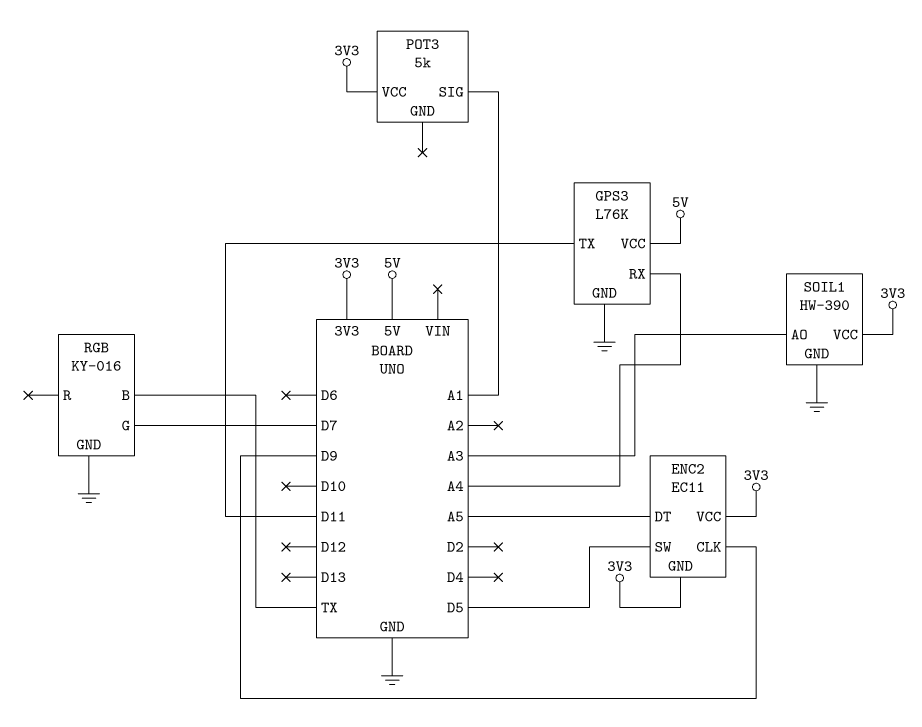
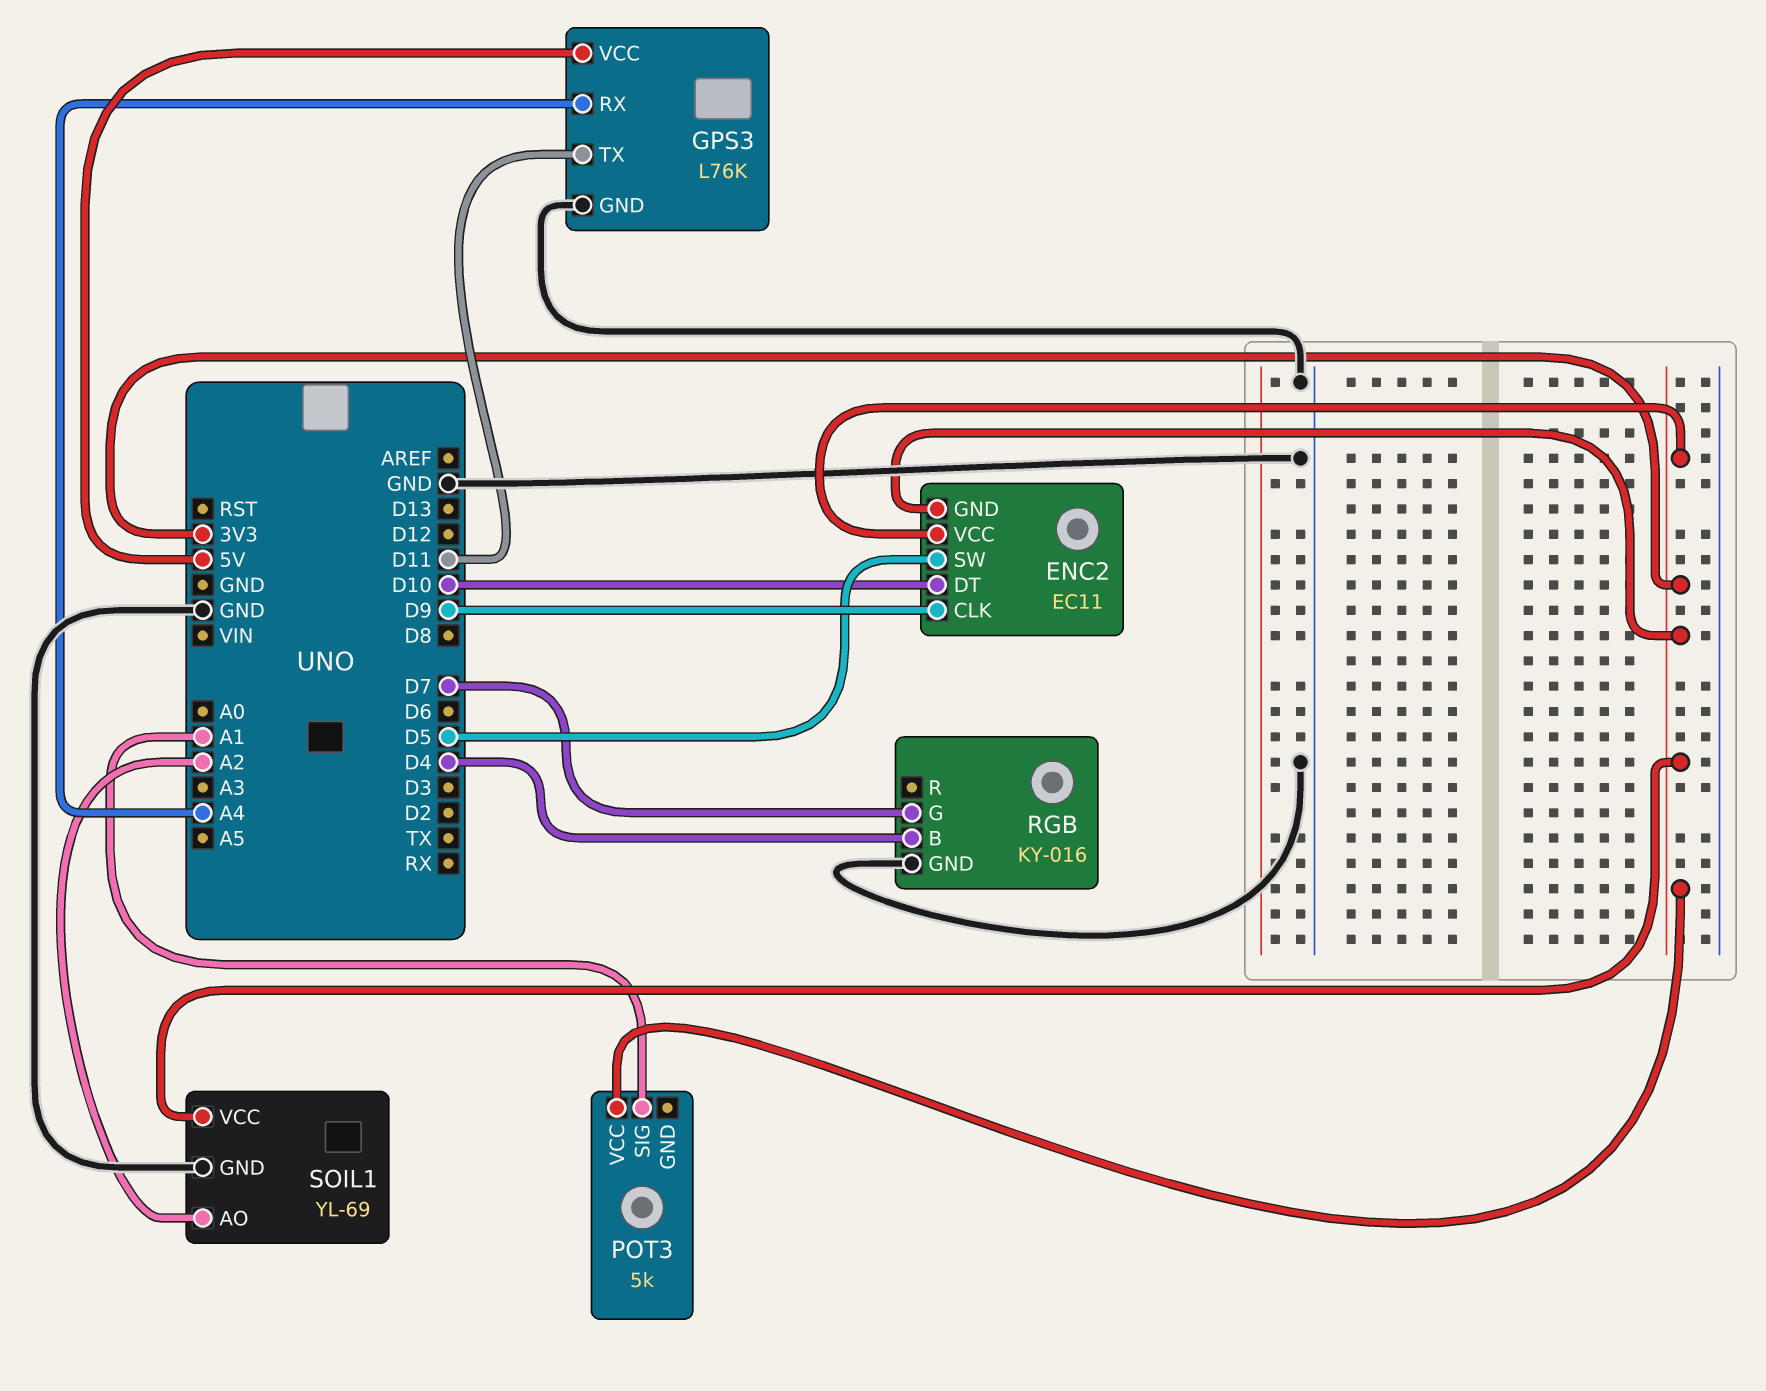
ENC2 pin DT: A5 -> D10
RGB pin B: TX -> D4
SOIL1: HW-390 -> YL-69
SOIL1 pin AO: A3 -> A2

